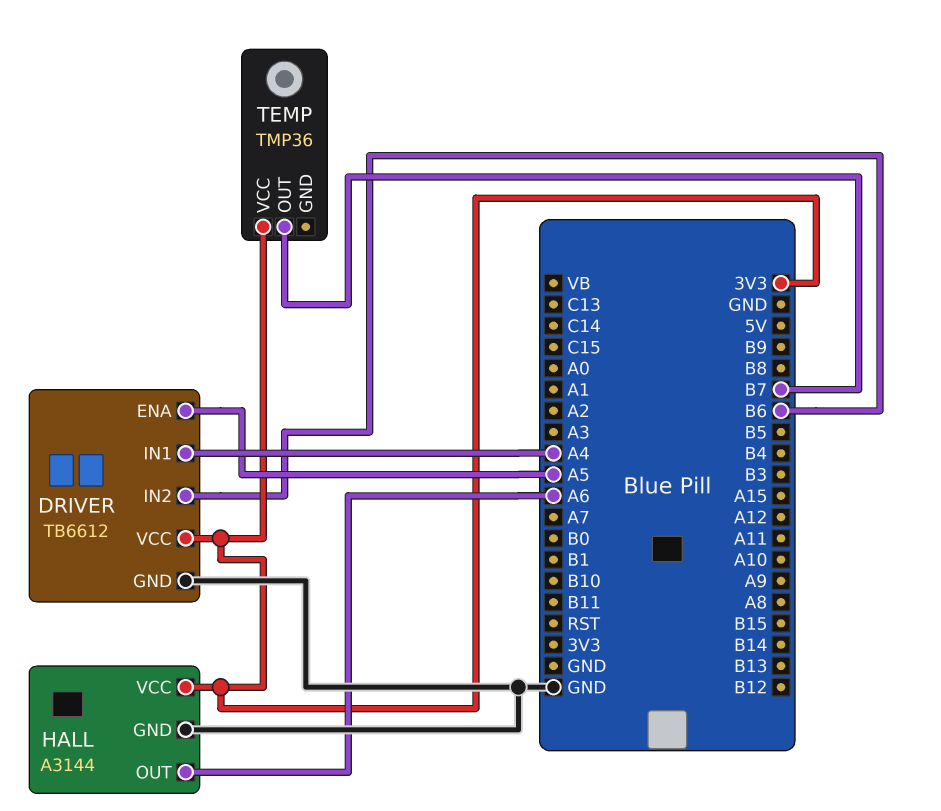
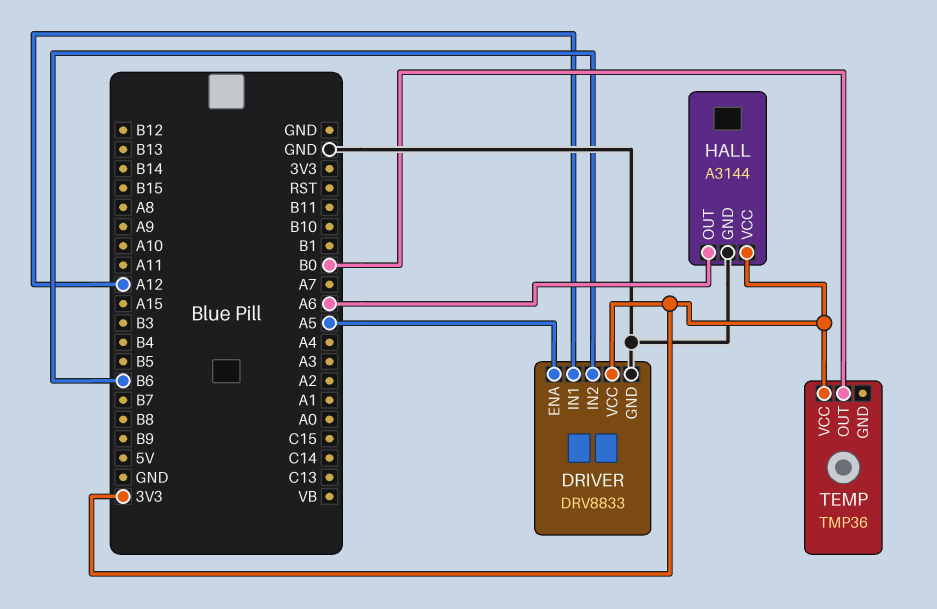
DRIVER: TB6612 -> DRV8833
DRIVER pin IN1: A4 -> A12
TEMP pin OUT: B7 -> B0

